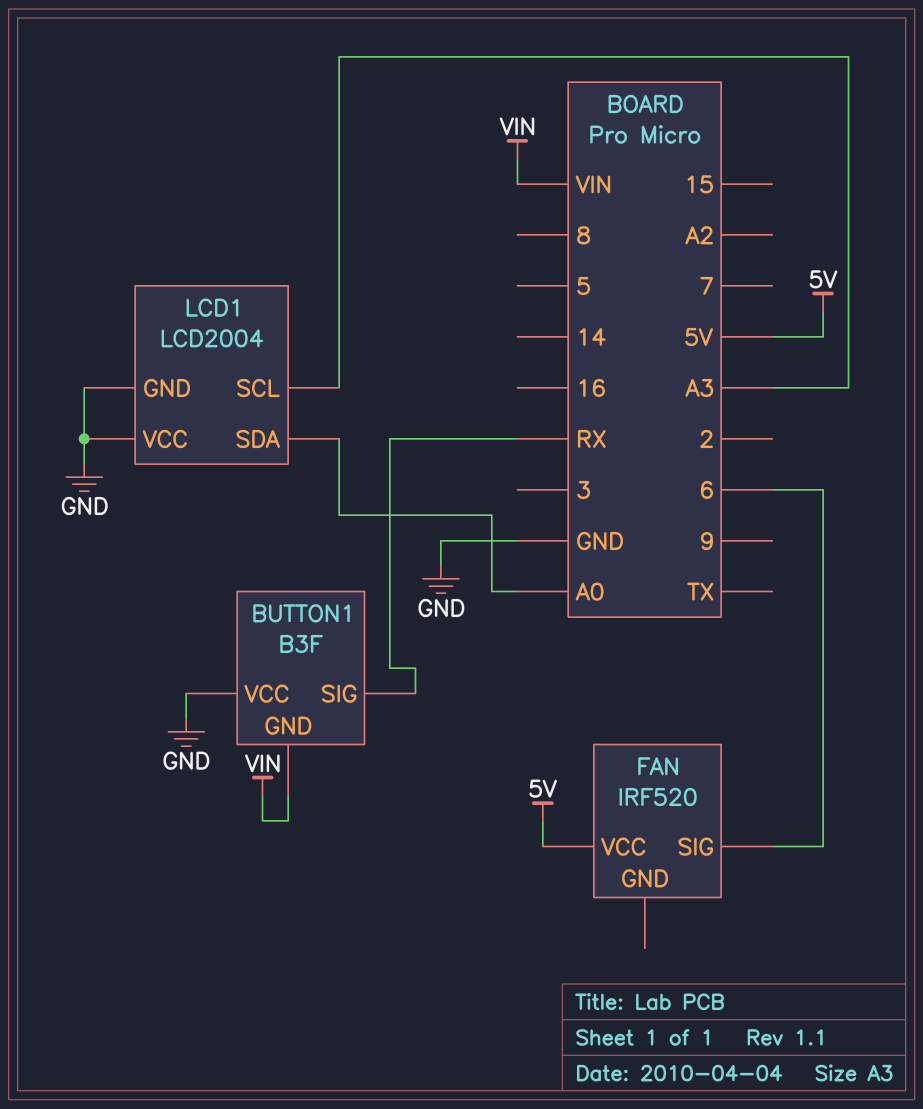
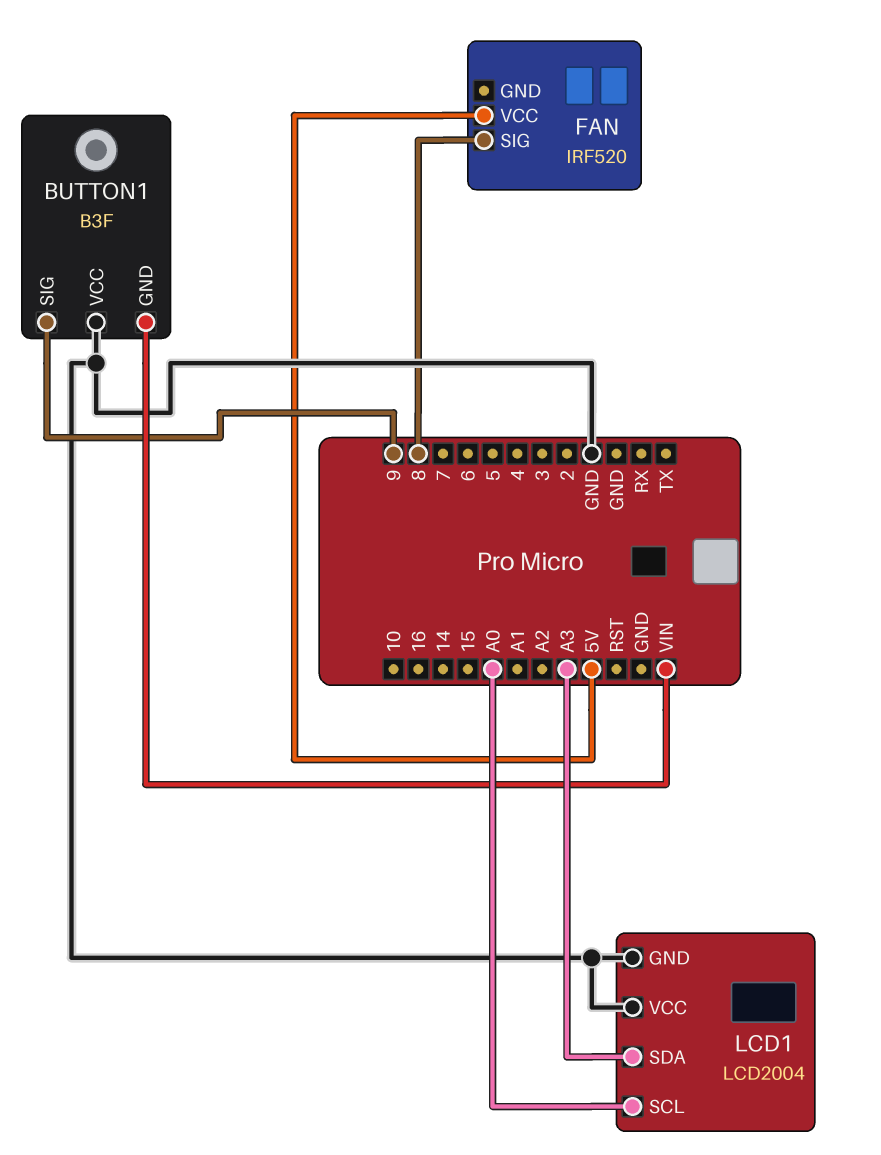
BUTTON1 pin SIG: RX -> 9
FAN pin SIG: 6 -> 8
LCD1 pin SCL: A3 -> A0
LCD1 pin SDA: A0 -> A3

